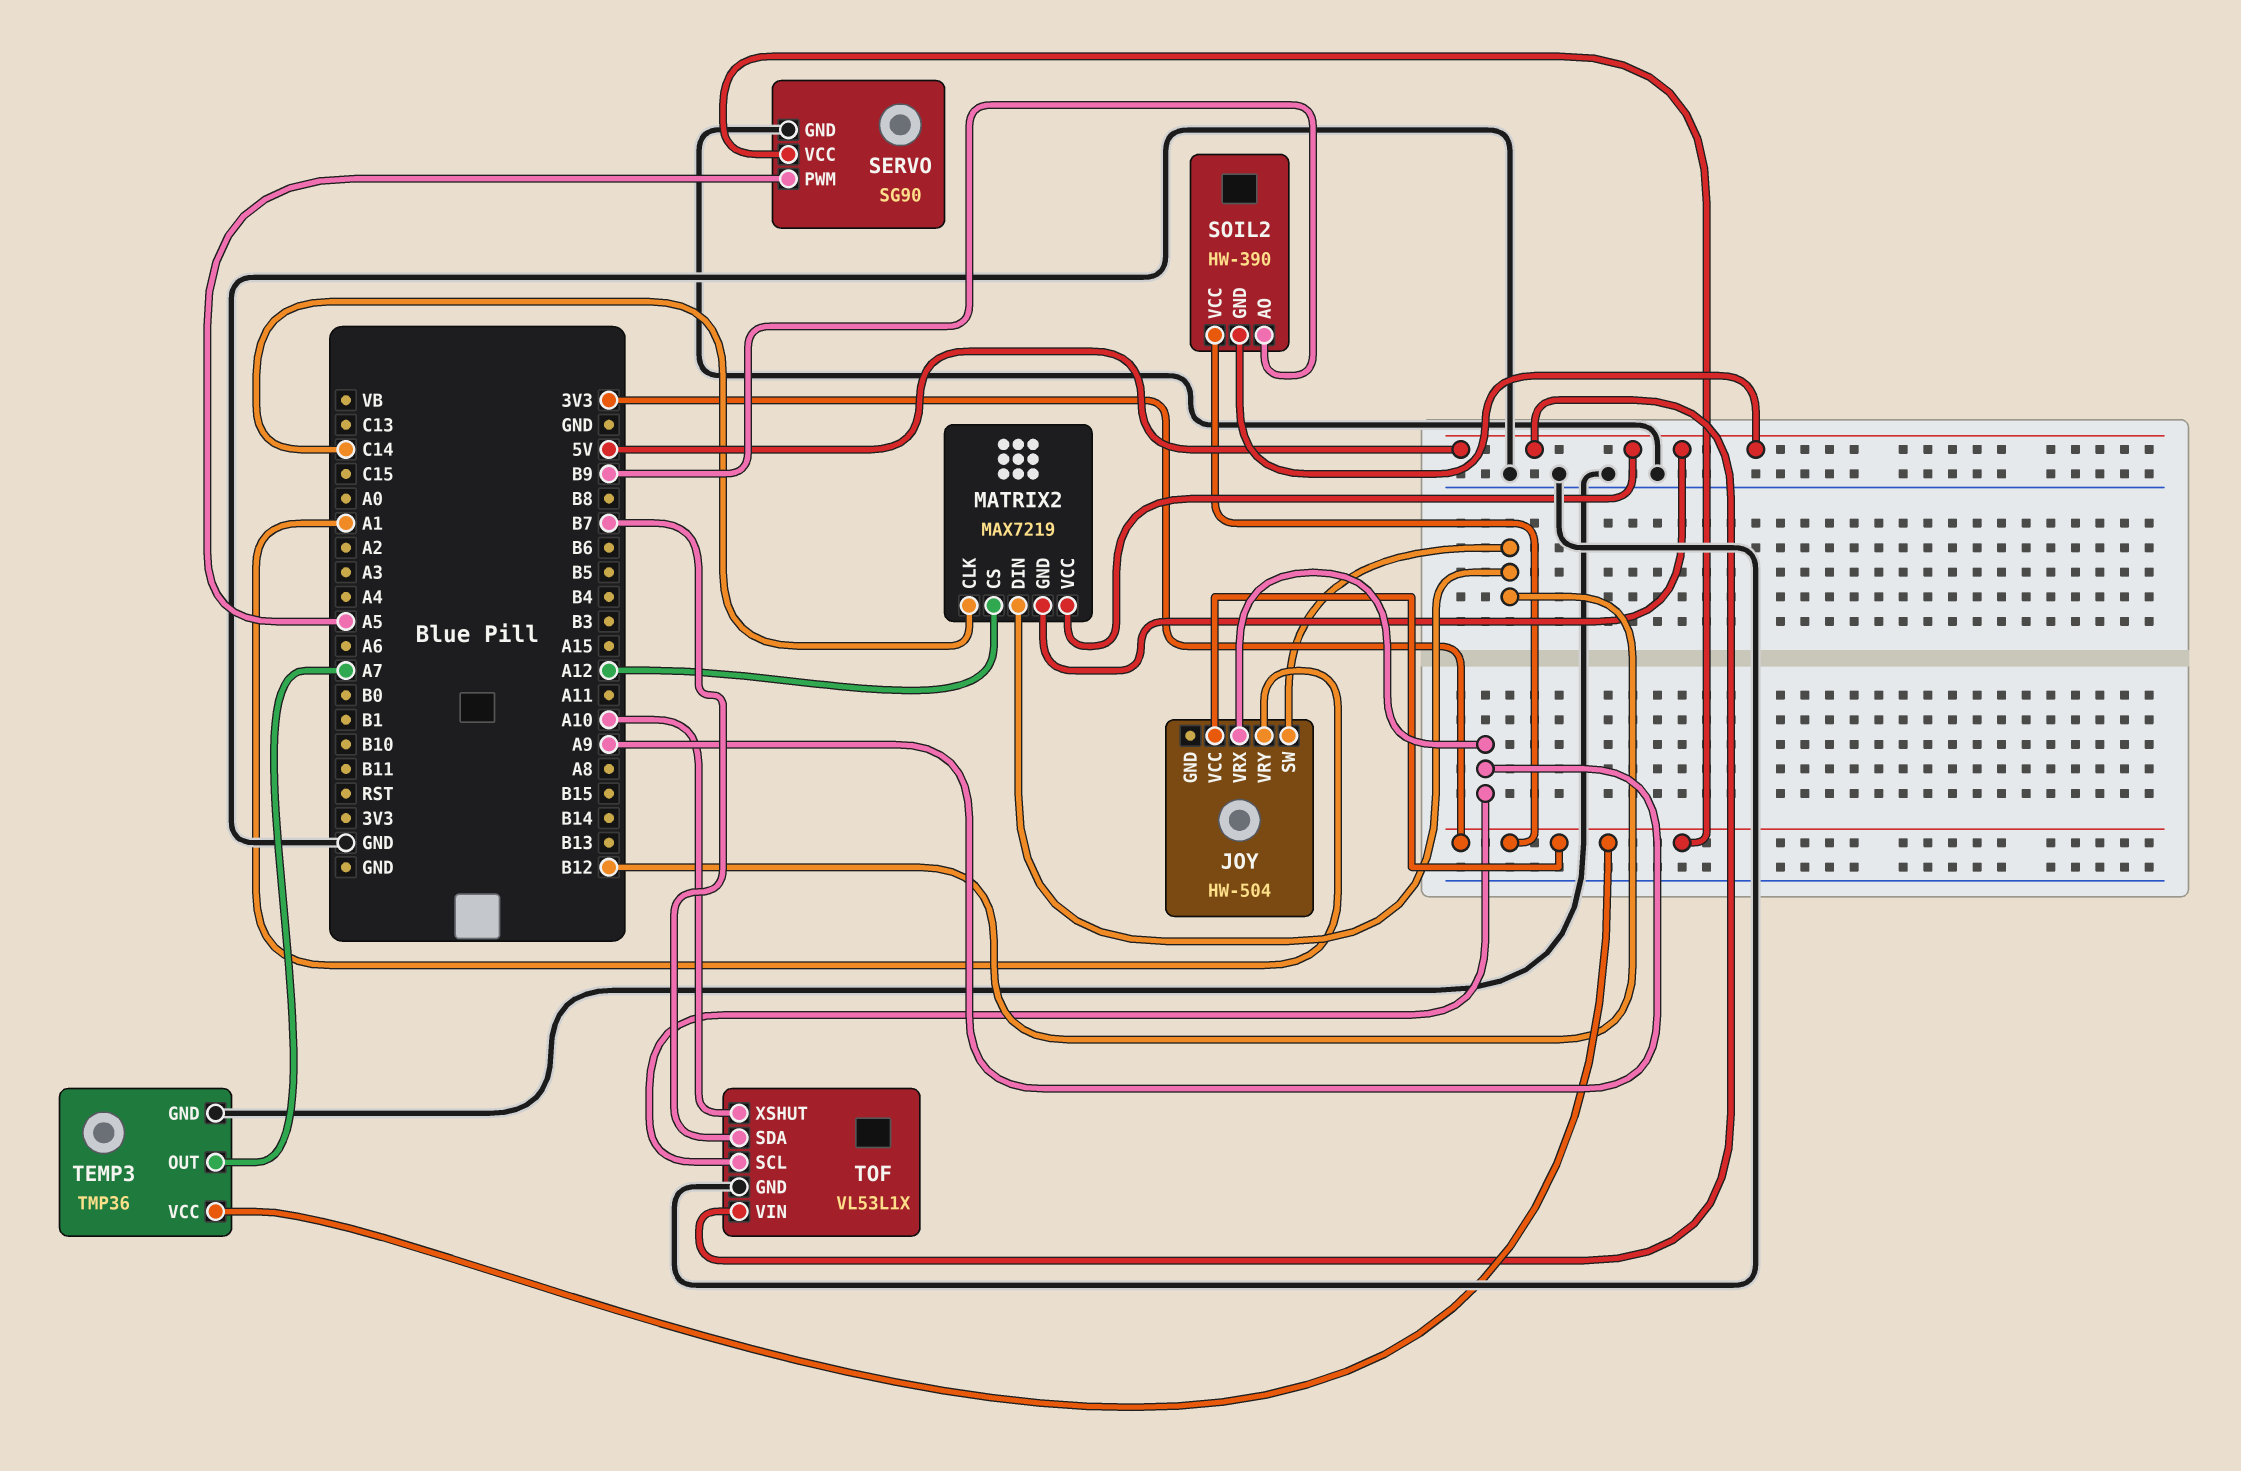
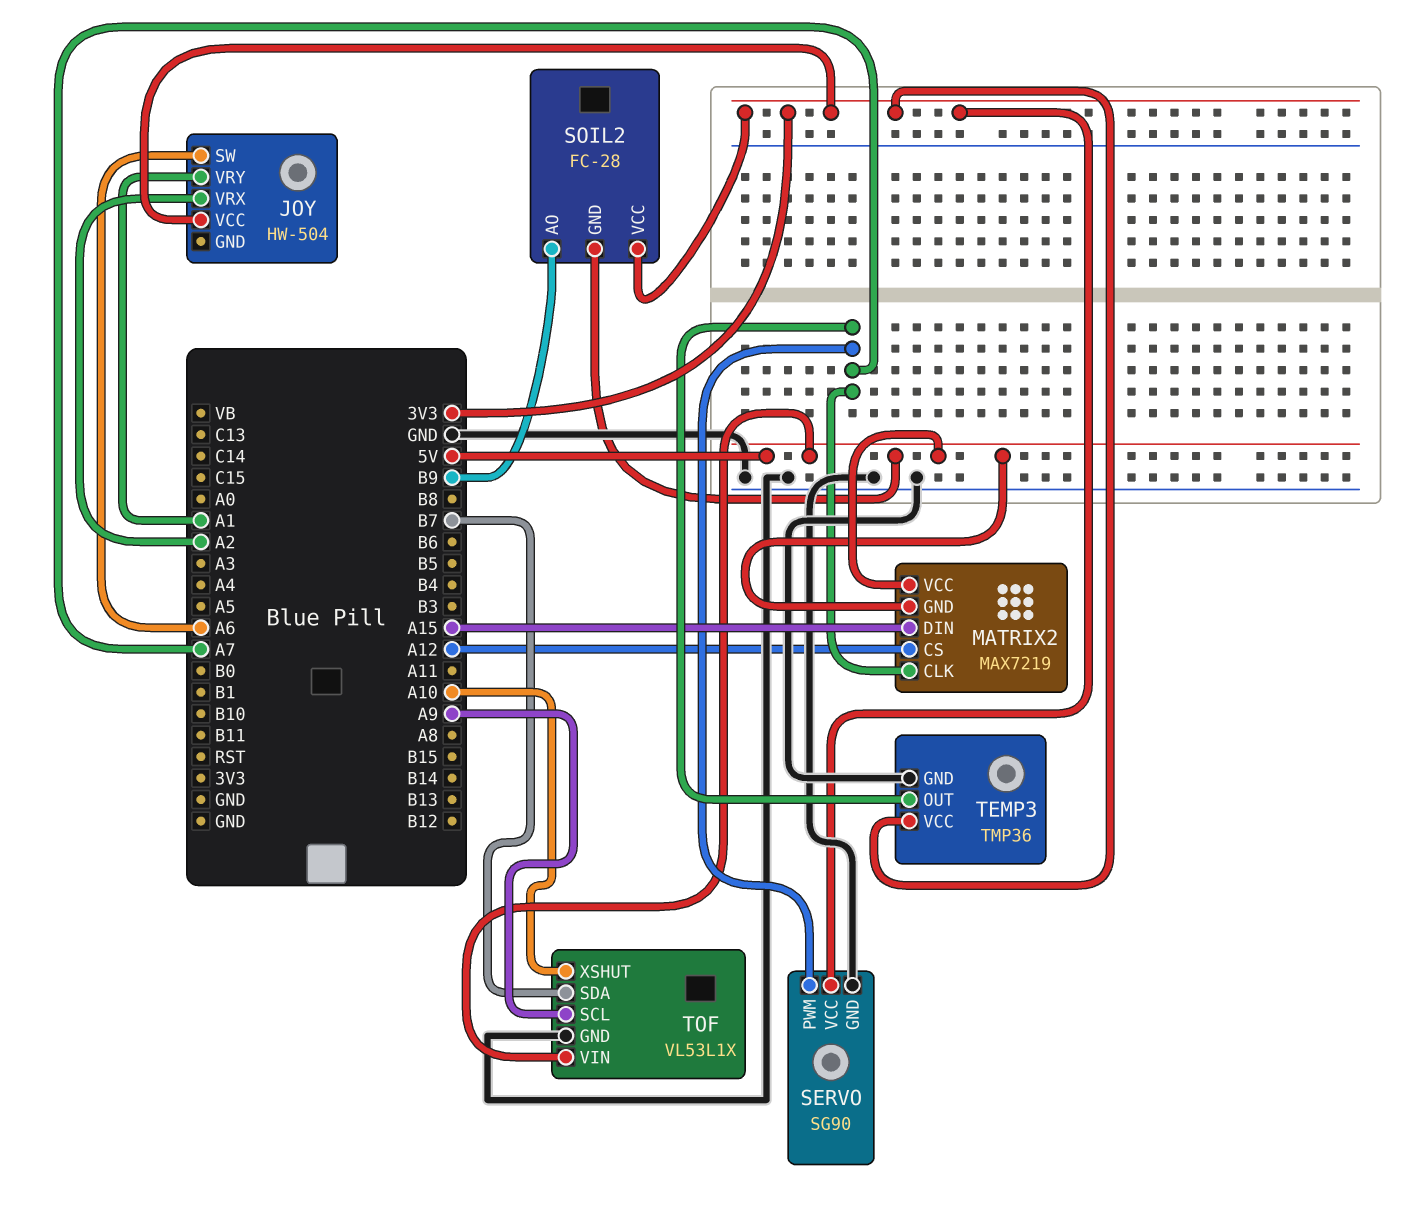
JOY pin SW: B12 -> A6
JOY pin VRX: A9 -> A2
MATRIX2 pin CLK: C14 -> A7
MATRIX2 pin DIN: B12 -> A15
SERVO pin PWM: A5 -> A7
SOIL2: HW-390 -> FC-28

